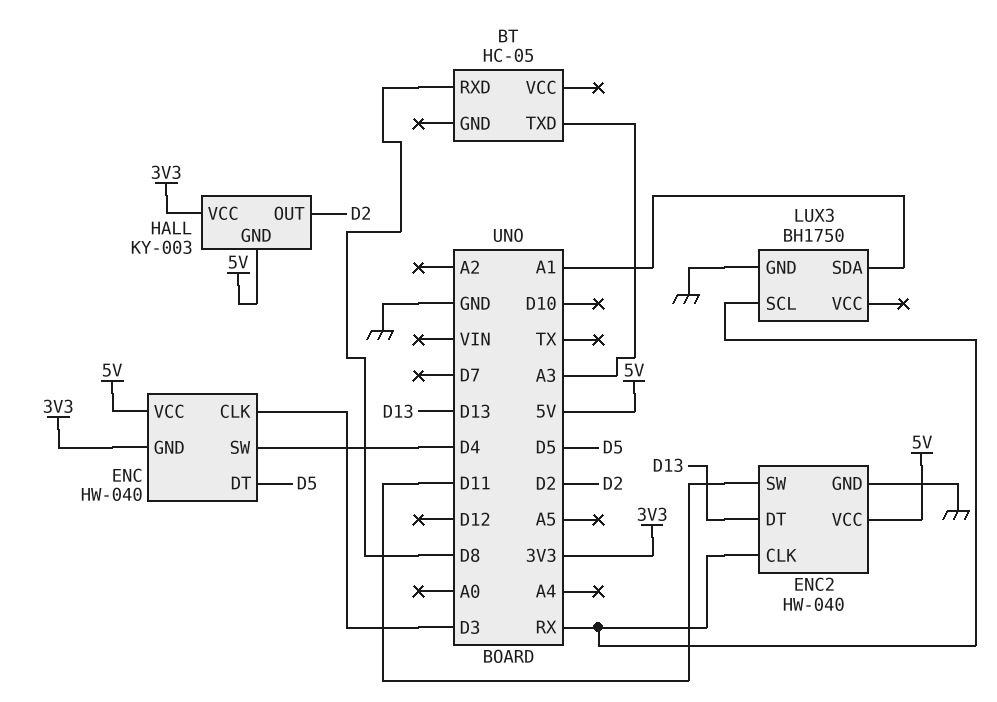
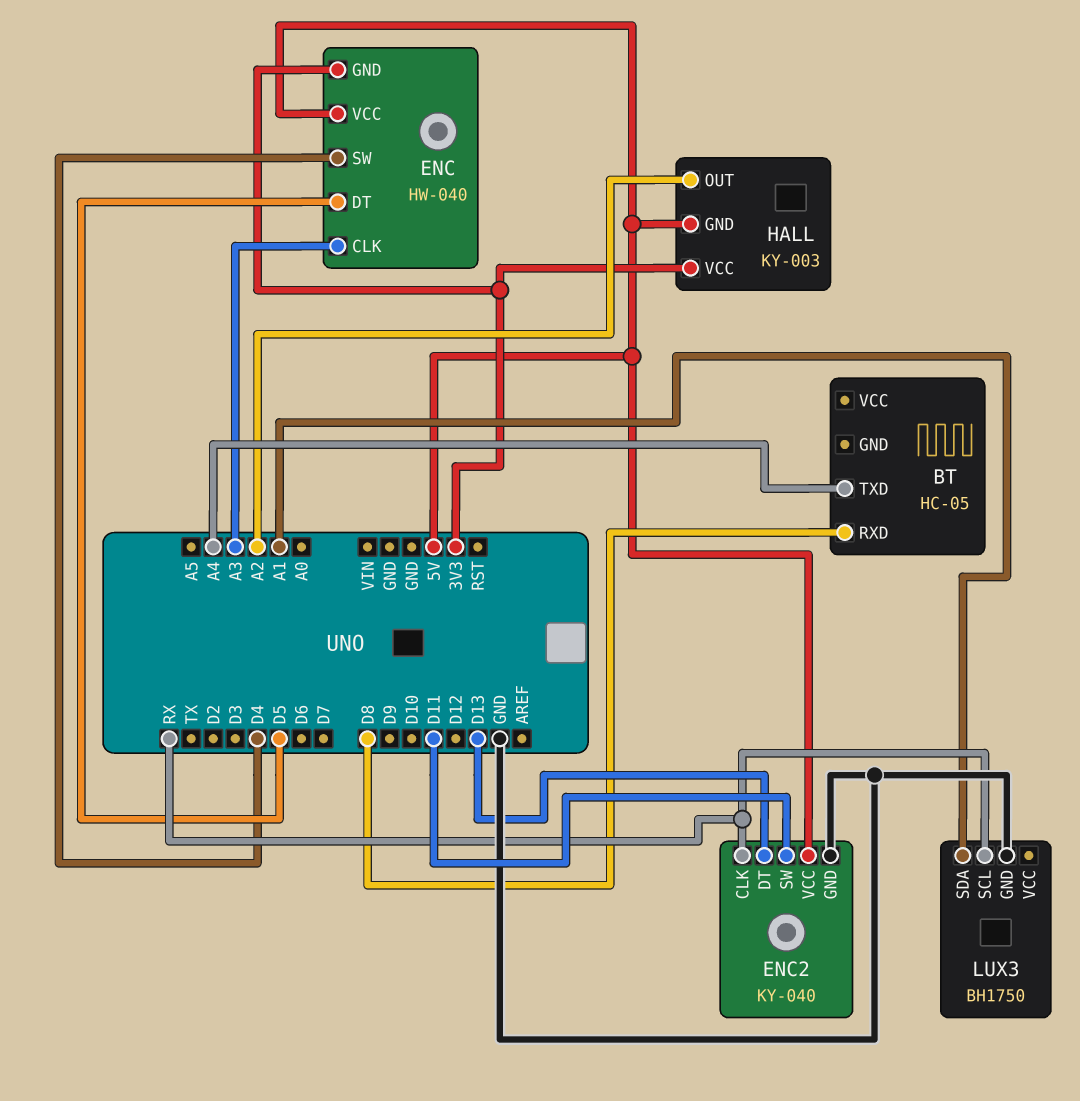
BT pin TXD: A3 -> A4
ENC pin CLK: D3 -> A3
ENC2: HW-040 -> KY-040
HALL pin OUT: D2 -> A2

